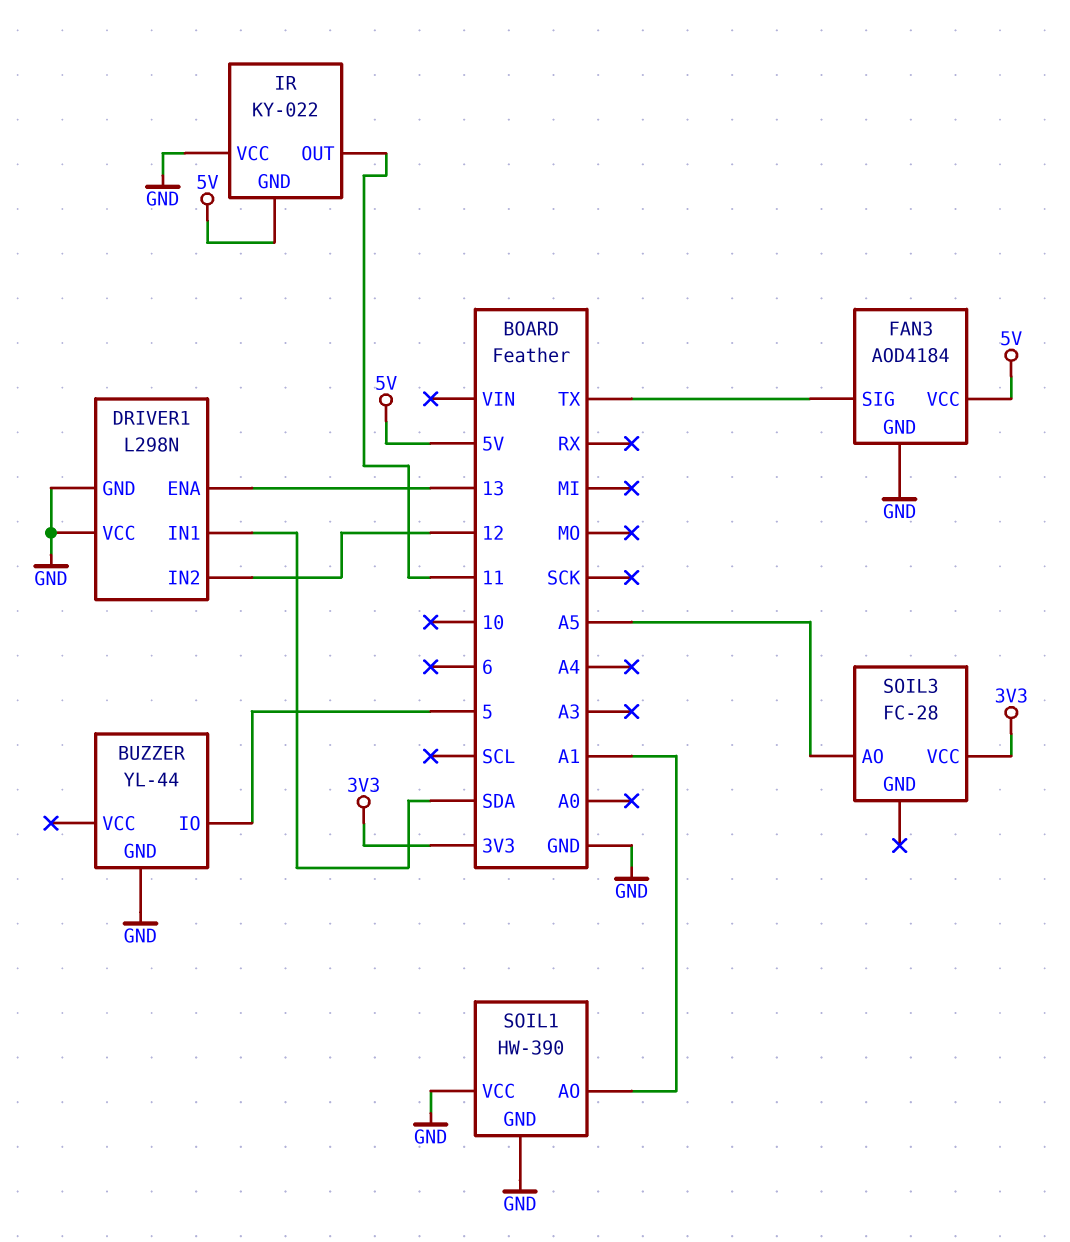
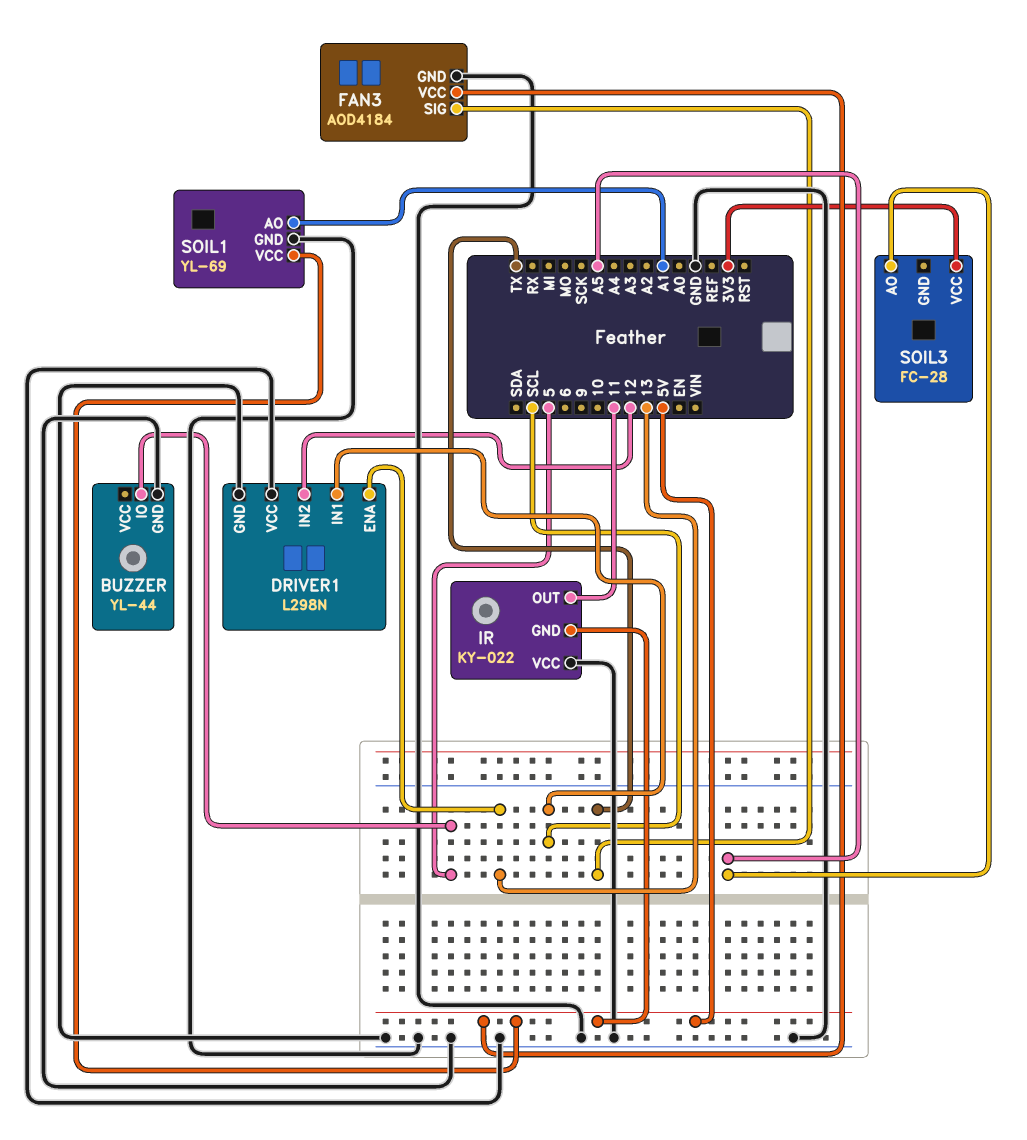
DRIVER1 pin IN1: SDA -> SCL
SOIL1: HW-390 -> YL-69
SOIL1 pin VCC: GND -> 5V

